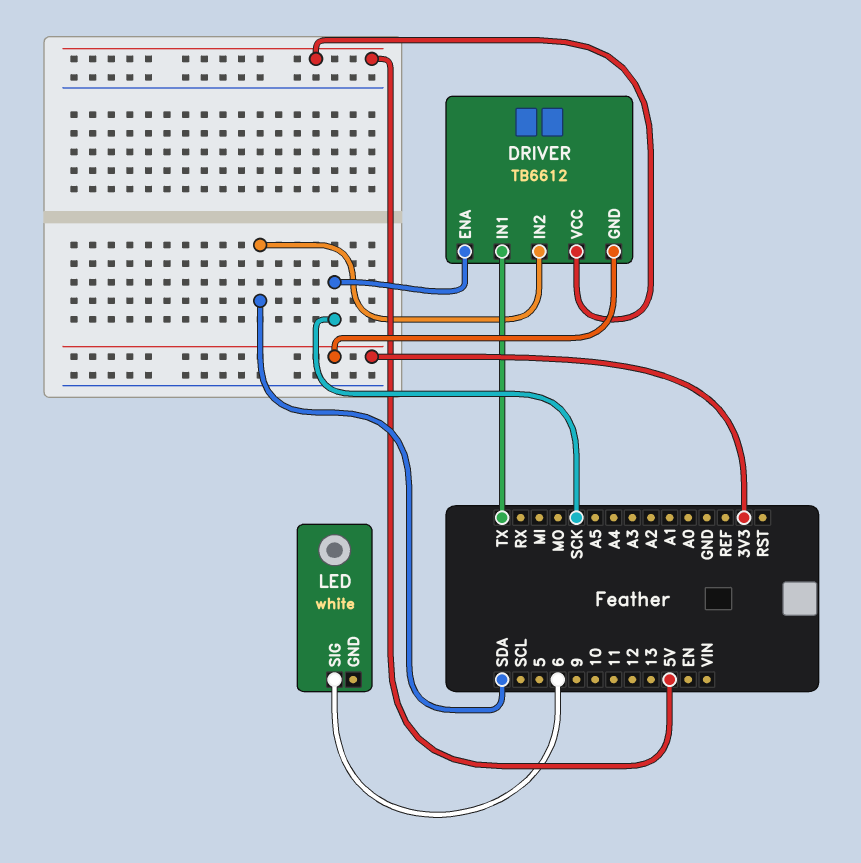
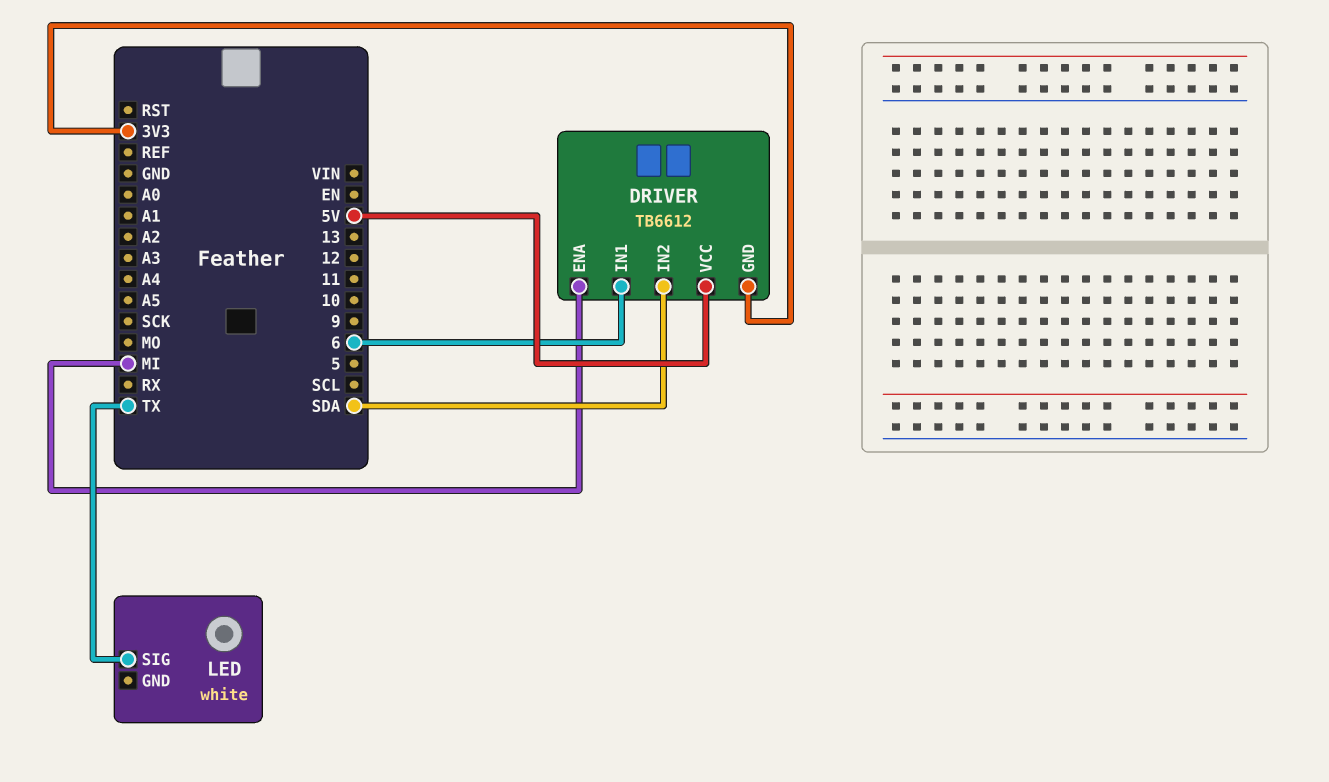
DRIVER pin ENA: SCK -> MI
DRIVER pin IN1: TX -> 6
LED pin SIG: 6 -> TX

